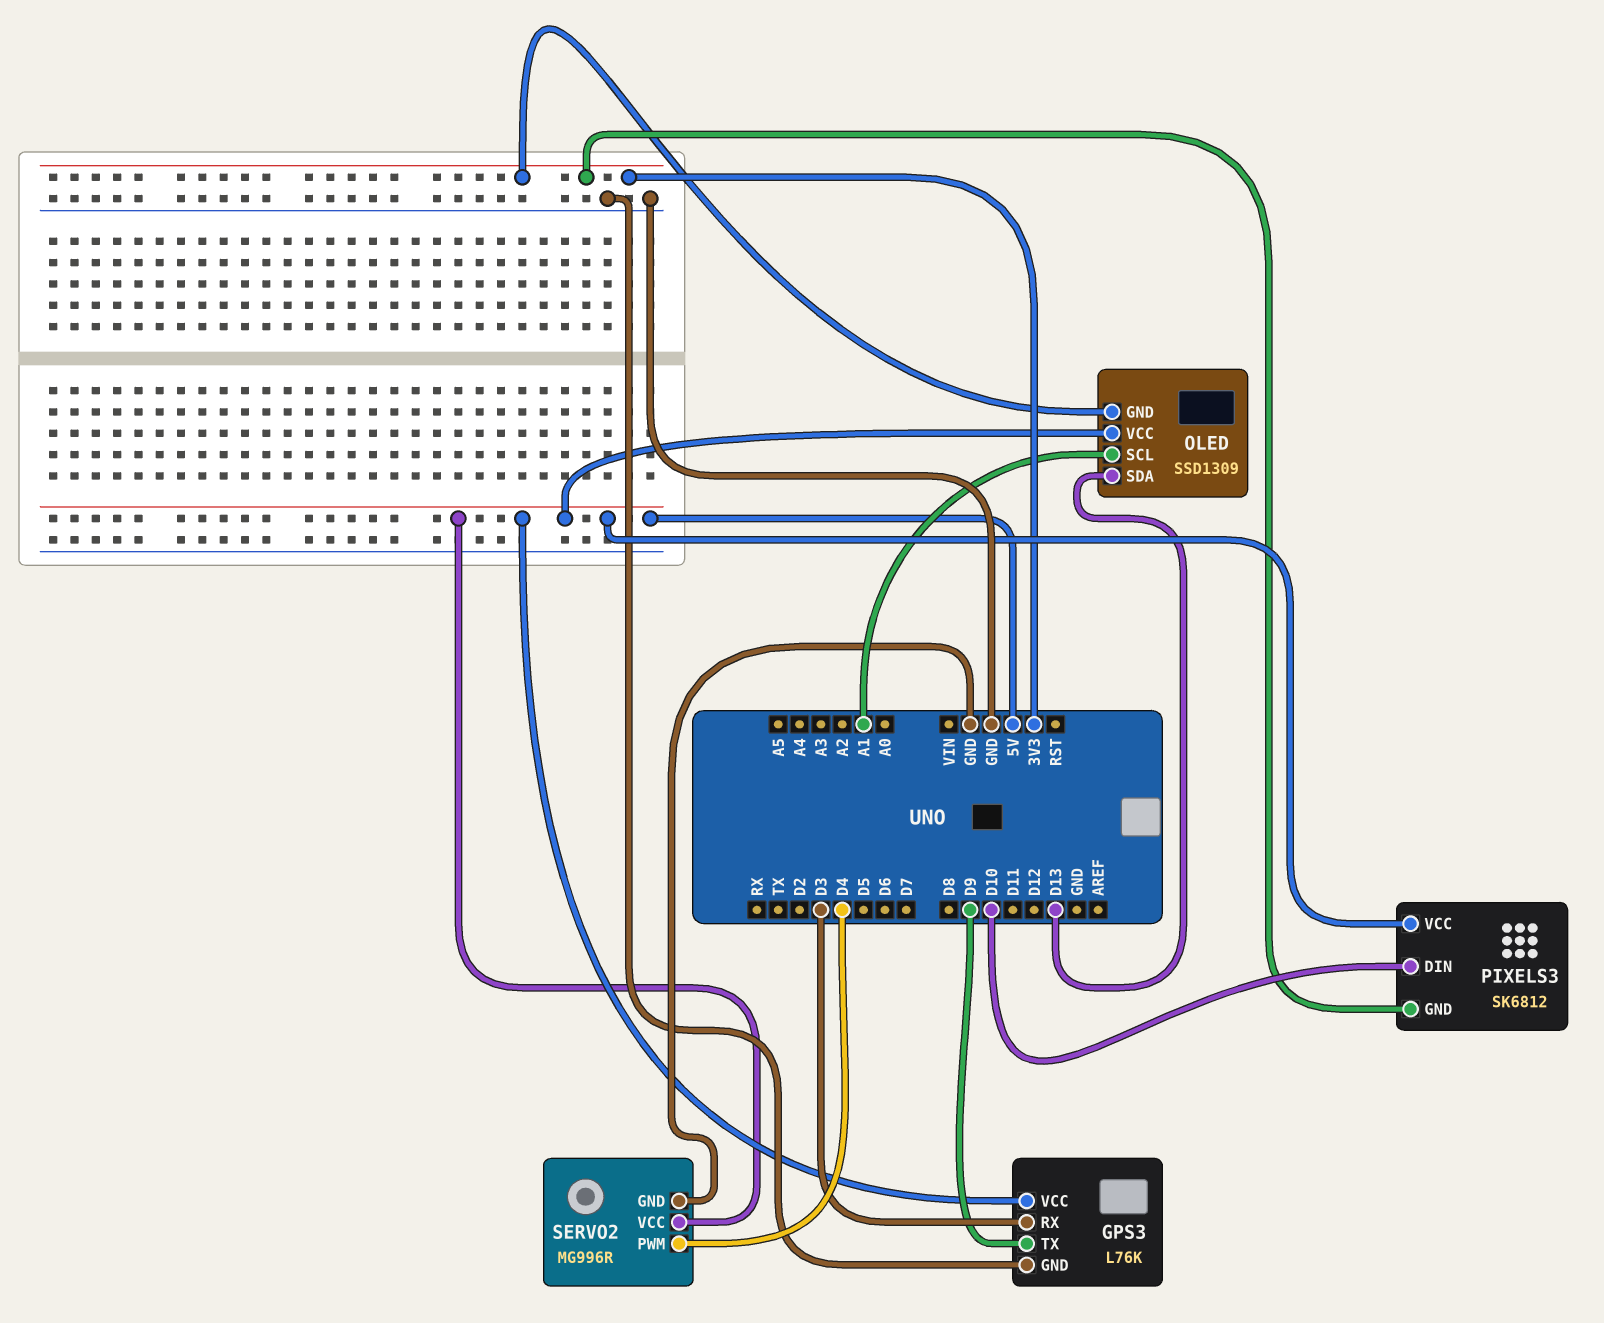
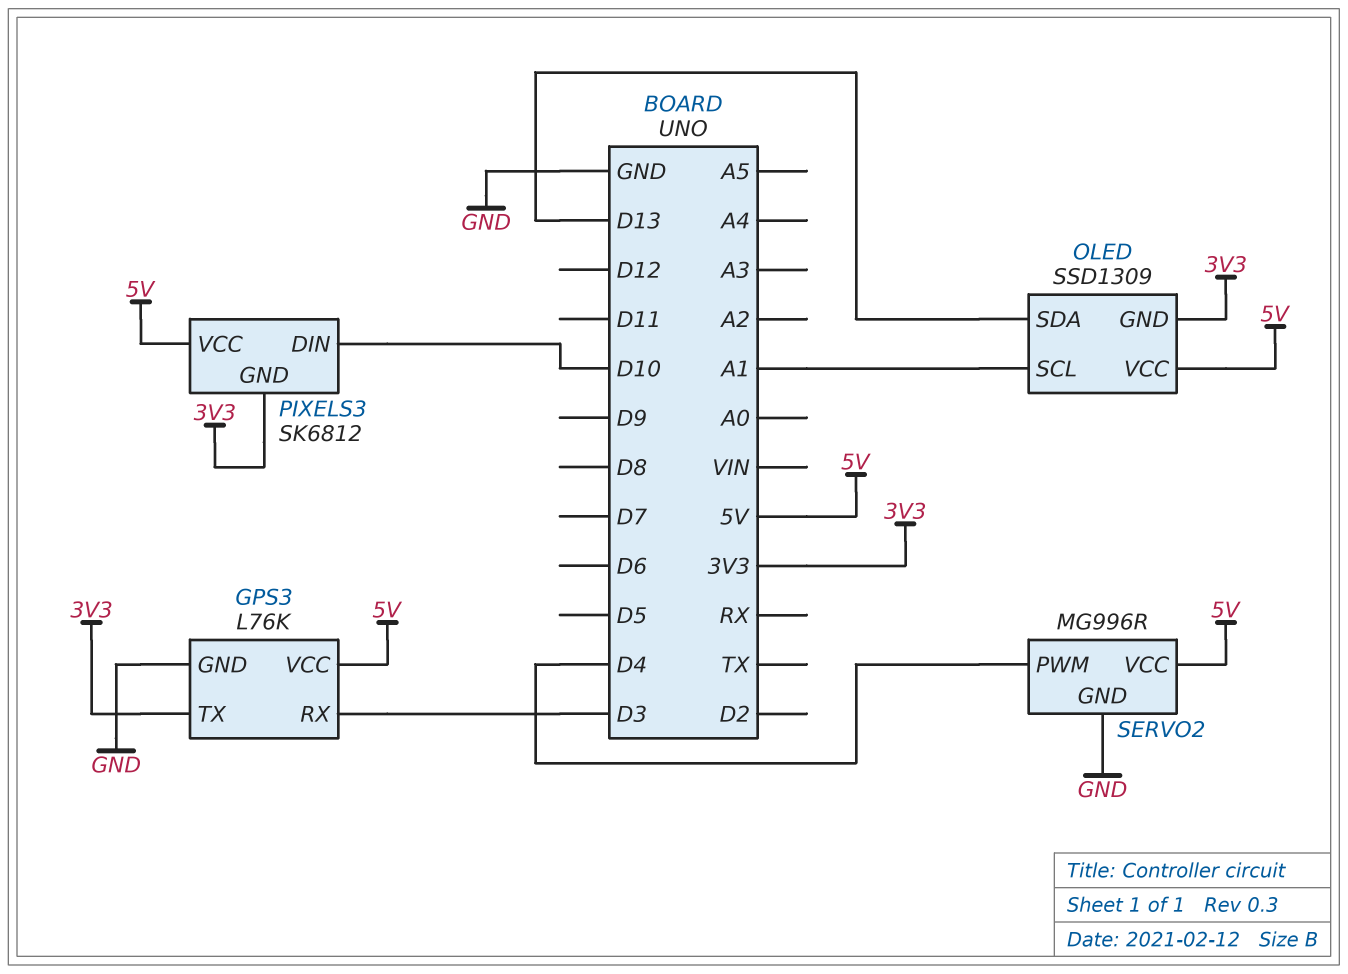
GPS3 pin TX: D9 -> 3V3

